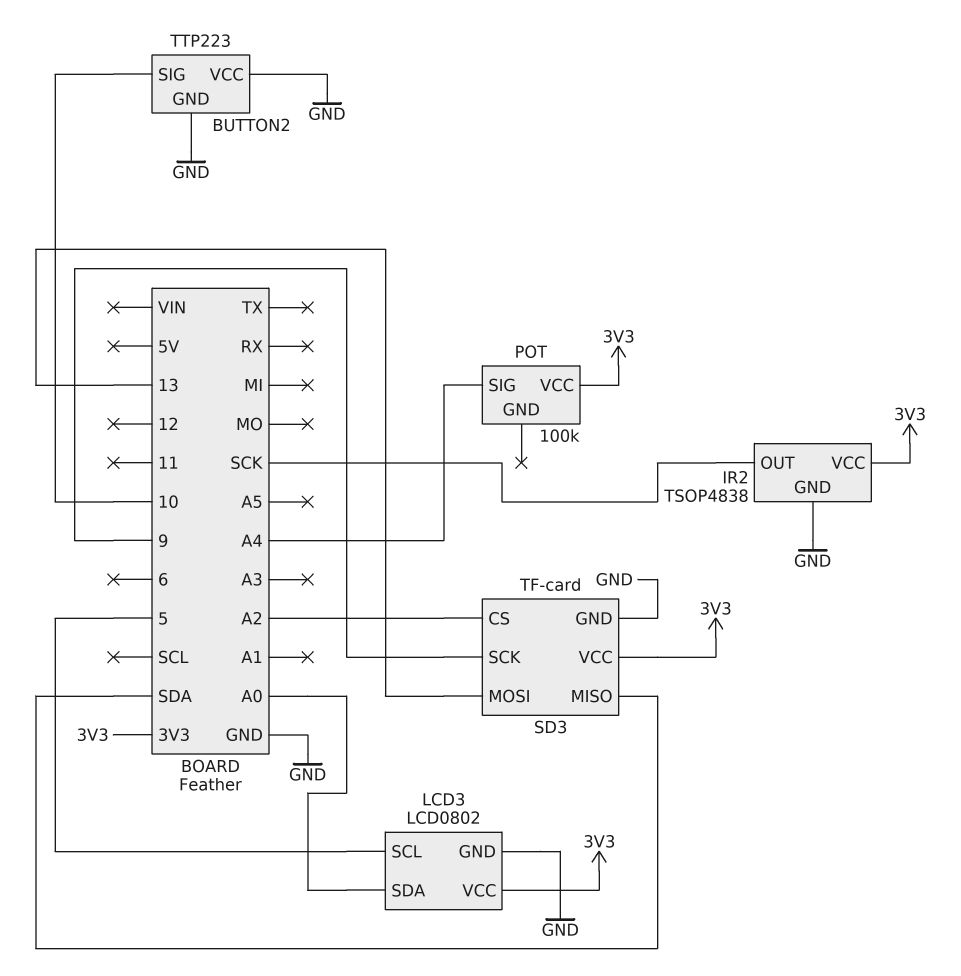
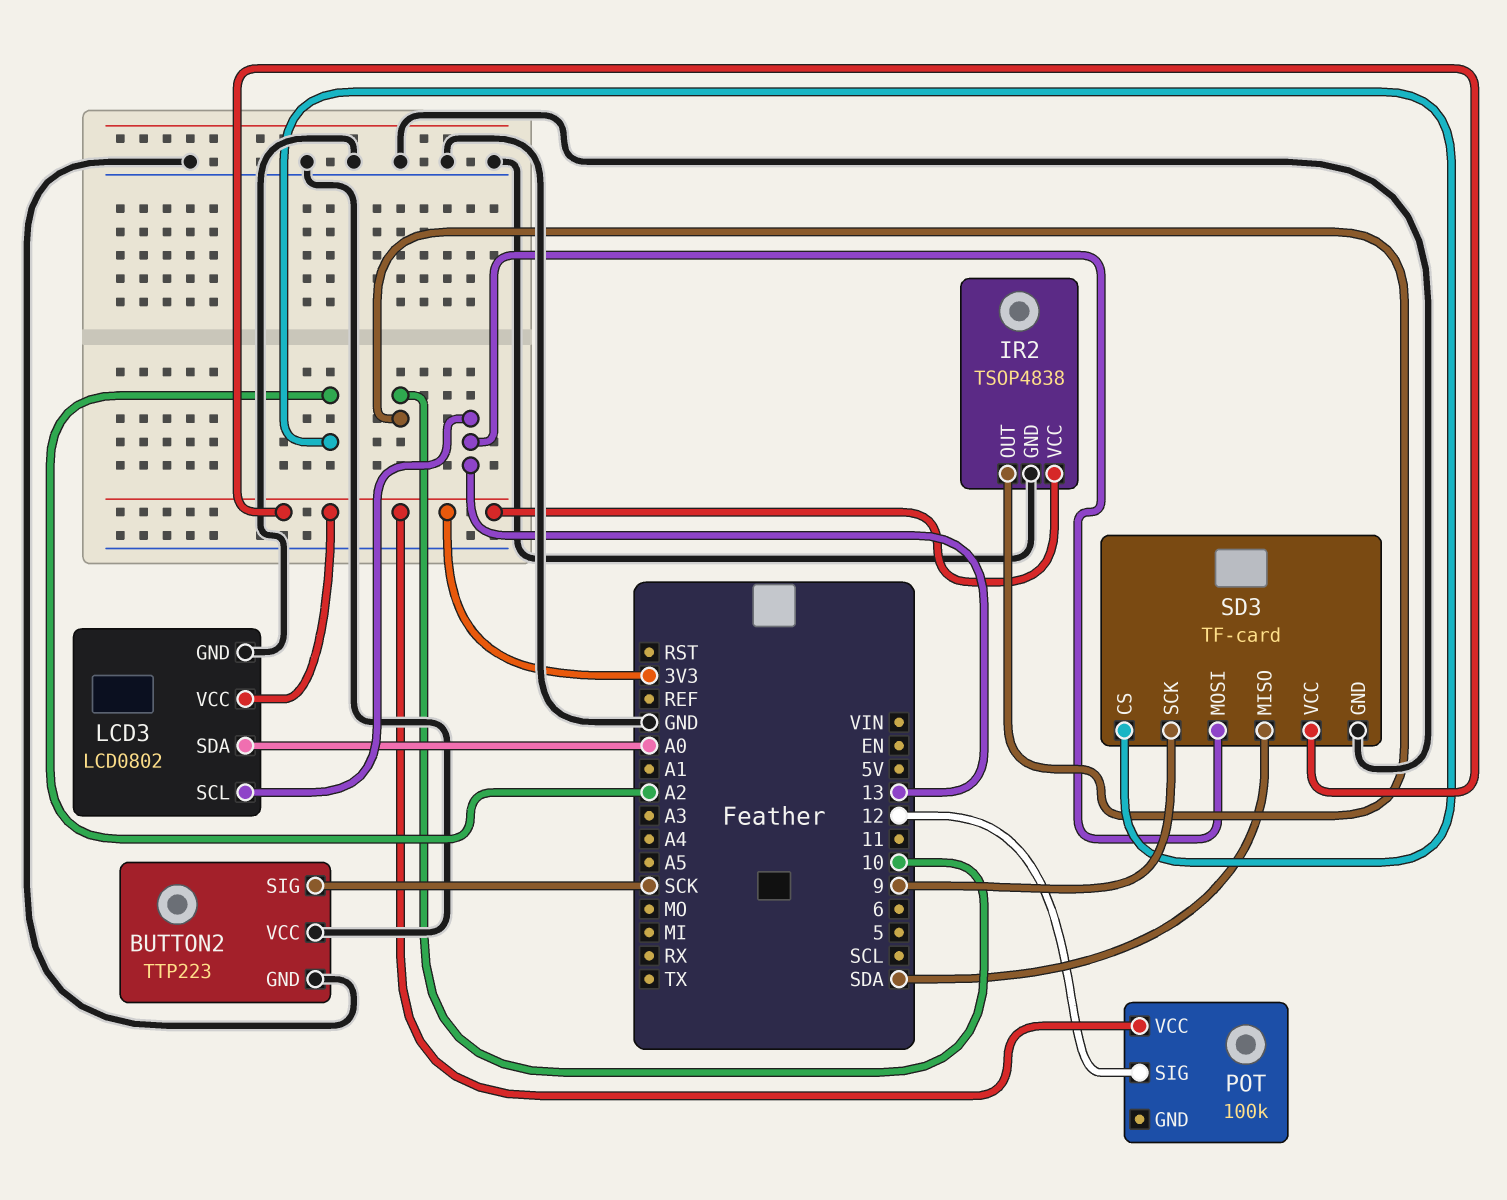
BUTTON2 pin SIG: 10 -> SCK
IR2 pin OUT: SCK -> 10
LCD3 pin SCL: 5 -> 13
POT pin SIG: A4 -> 12

